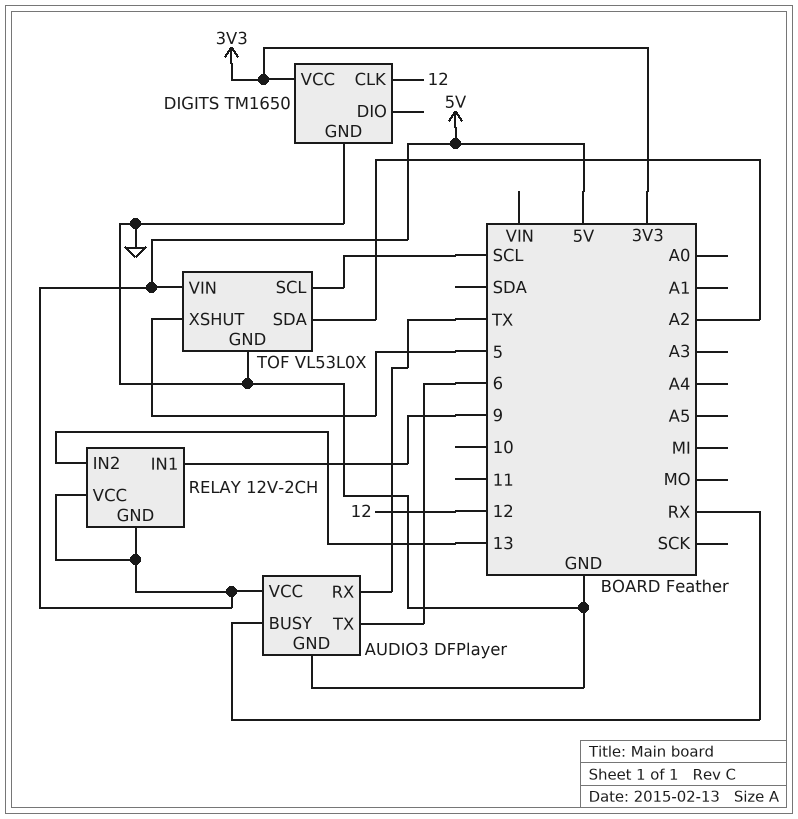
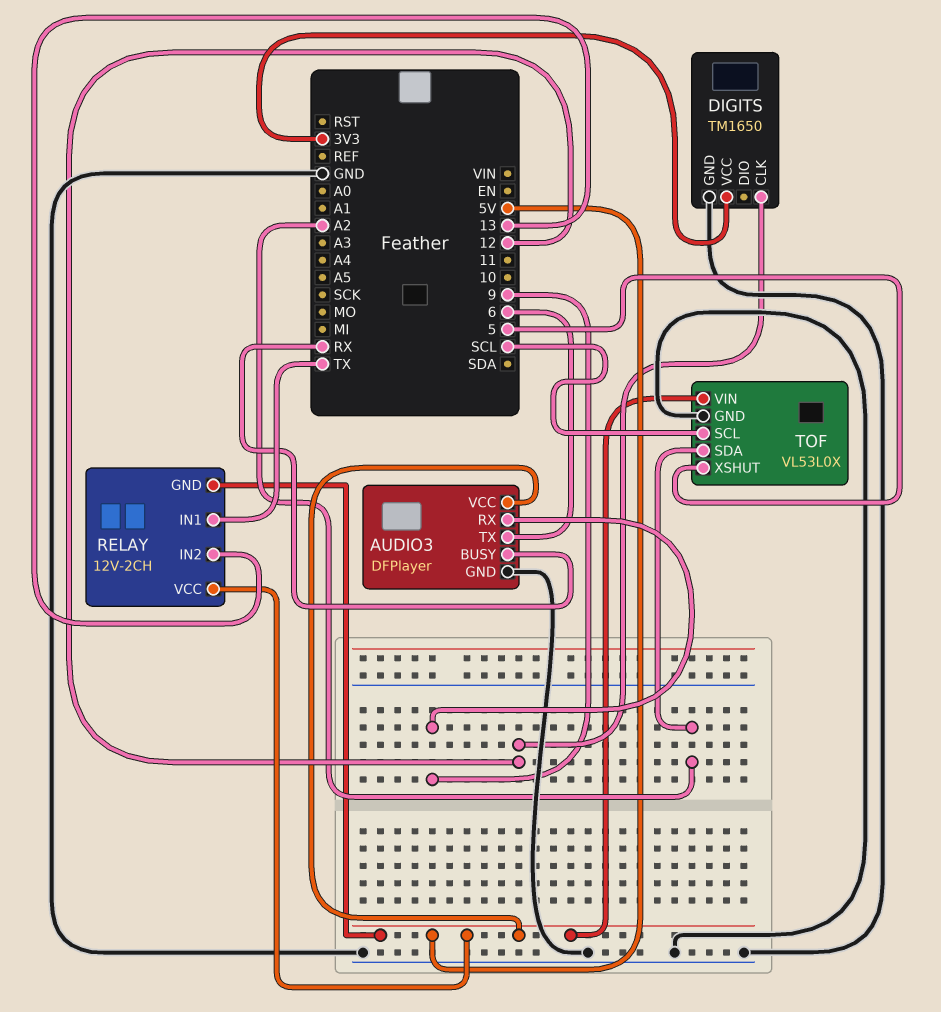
AUDIO3 pin RX: TX -> 9
RELAY pin IN1: 9 -> TX

